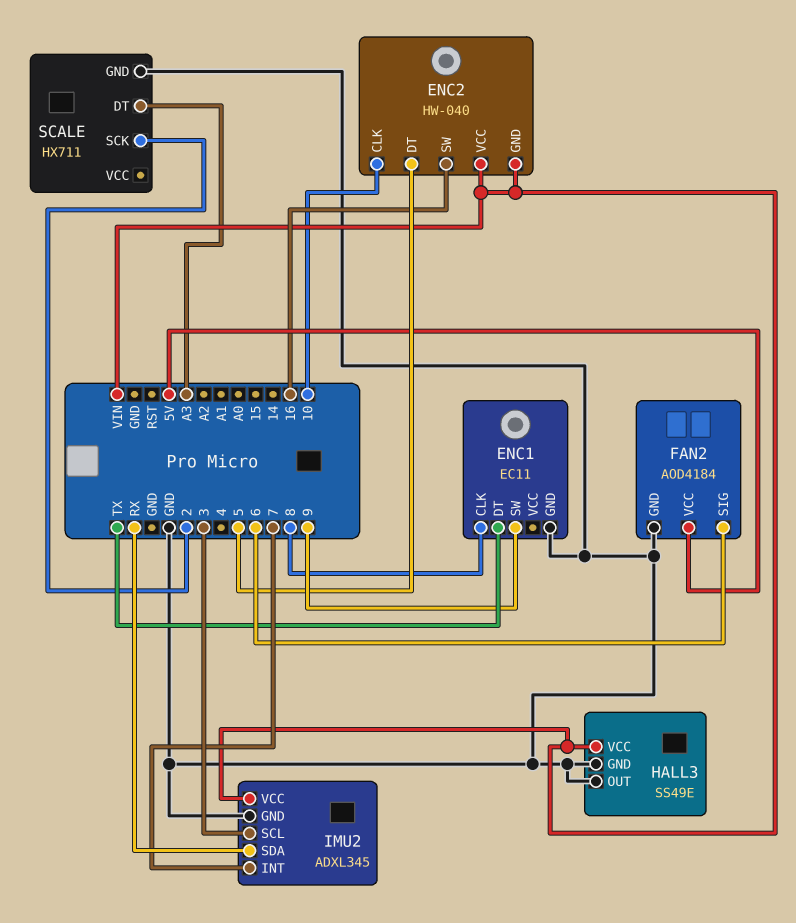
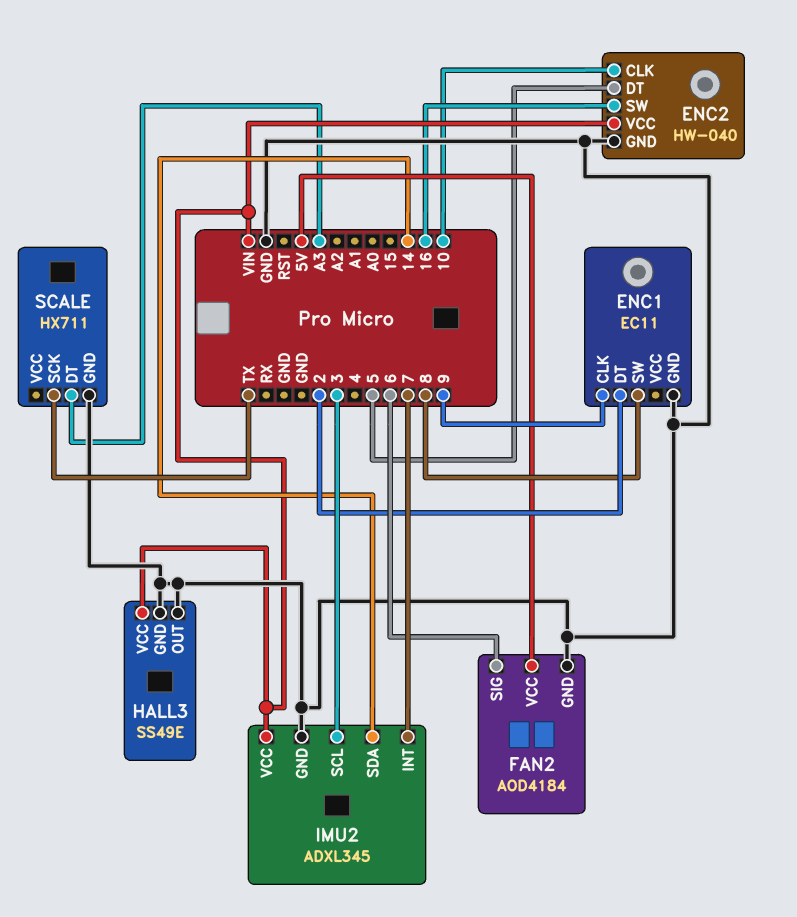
ENC1 pin CLK: 8 -> 9
ENC1 pin DT: TX -> 2
ENC1 pin SW: 9 -> 8
ENC2 pin GND: VIN -> GND
IMU2 pin SDA: RX -> 14
SCALE pin SCK: 2 -> TX

